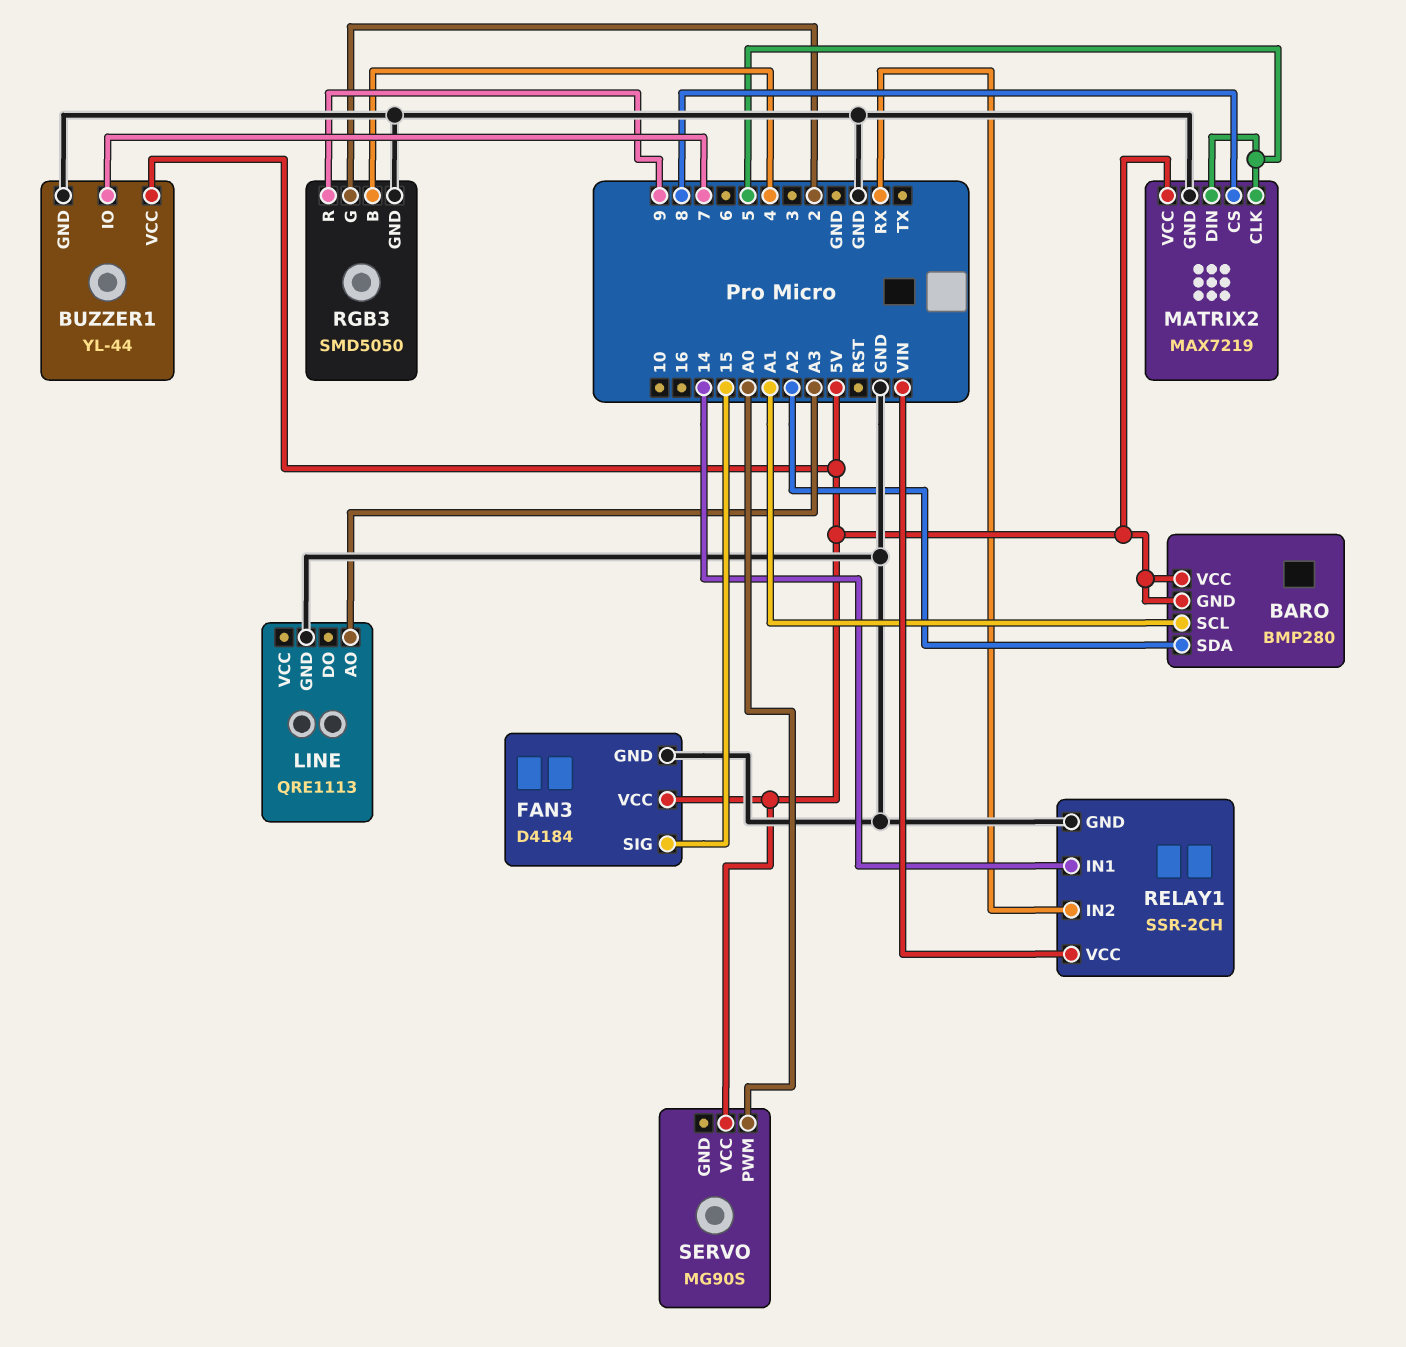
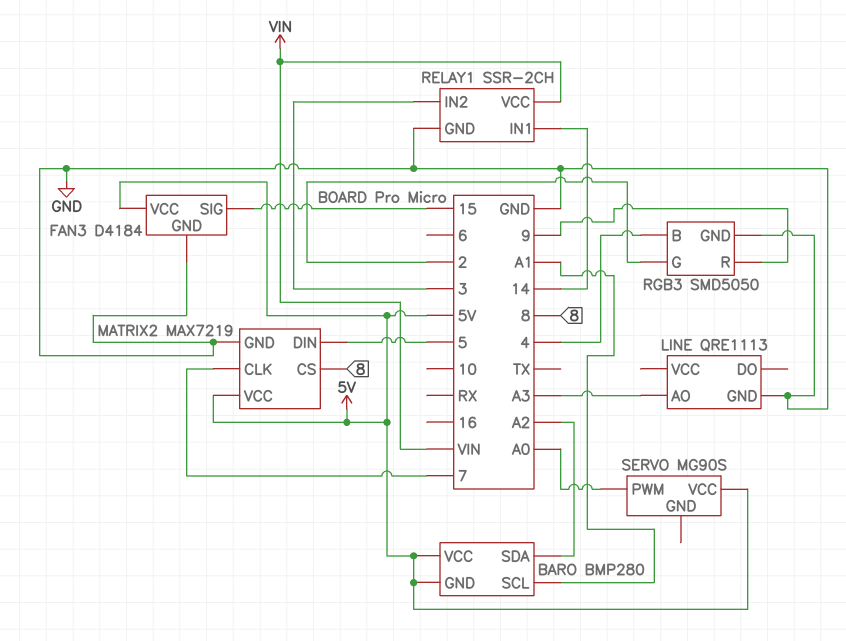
BUZZER1: YL-44 -> none
BUZZER1 pin GND: GND -> none
BUZZER1 pin IO: 7 -> none
BUZZER1 pin VCC: 5V -> none
MATRIX2 pin CLK: 5 -> 7
RELAY1 pin IN2: RX -> 3

